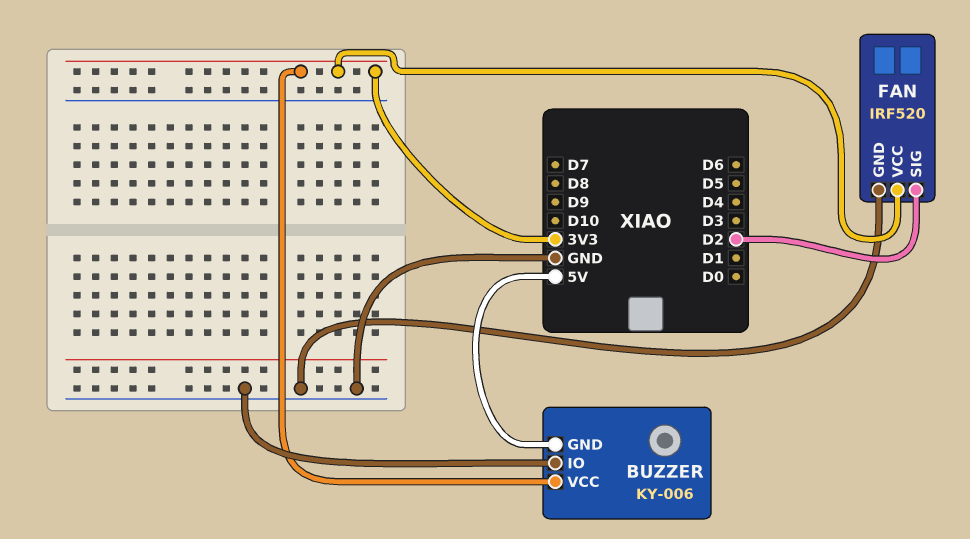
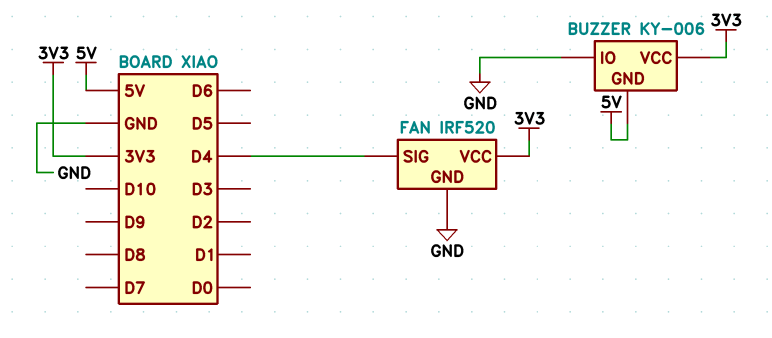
FAN pin SIG: D2 -> D4

